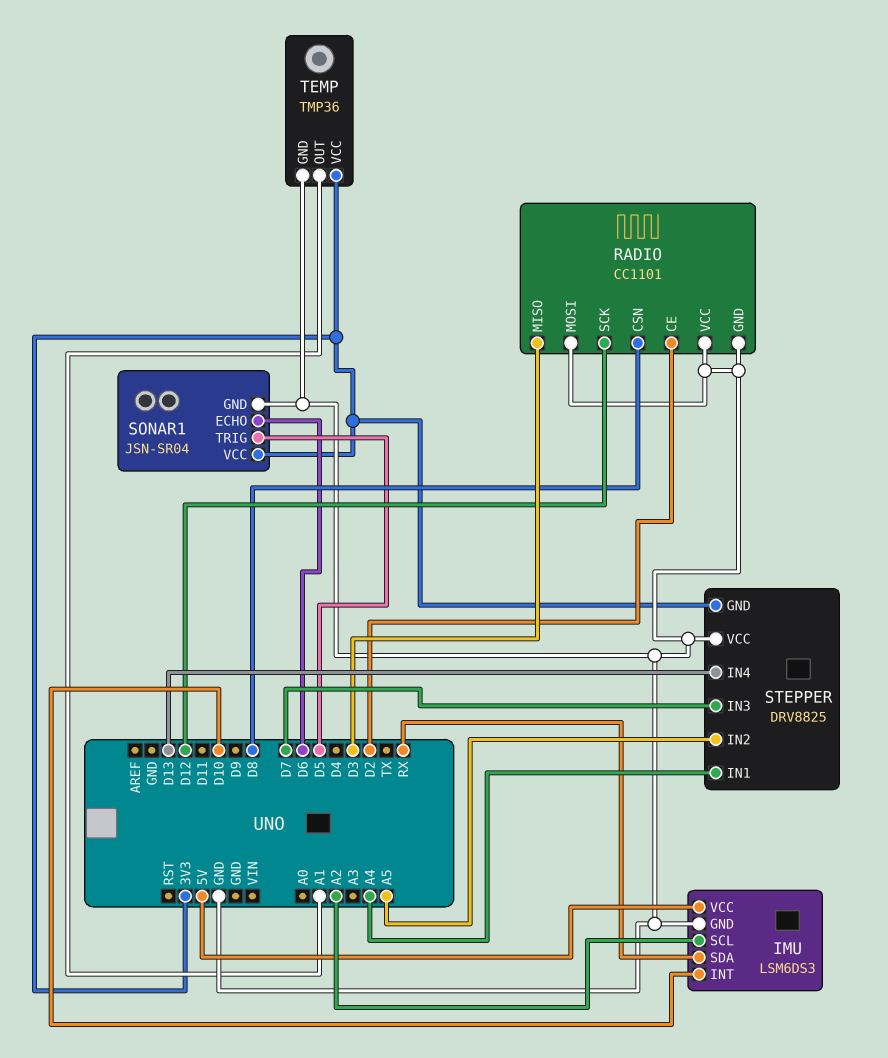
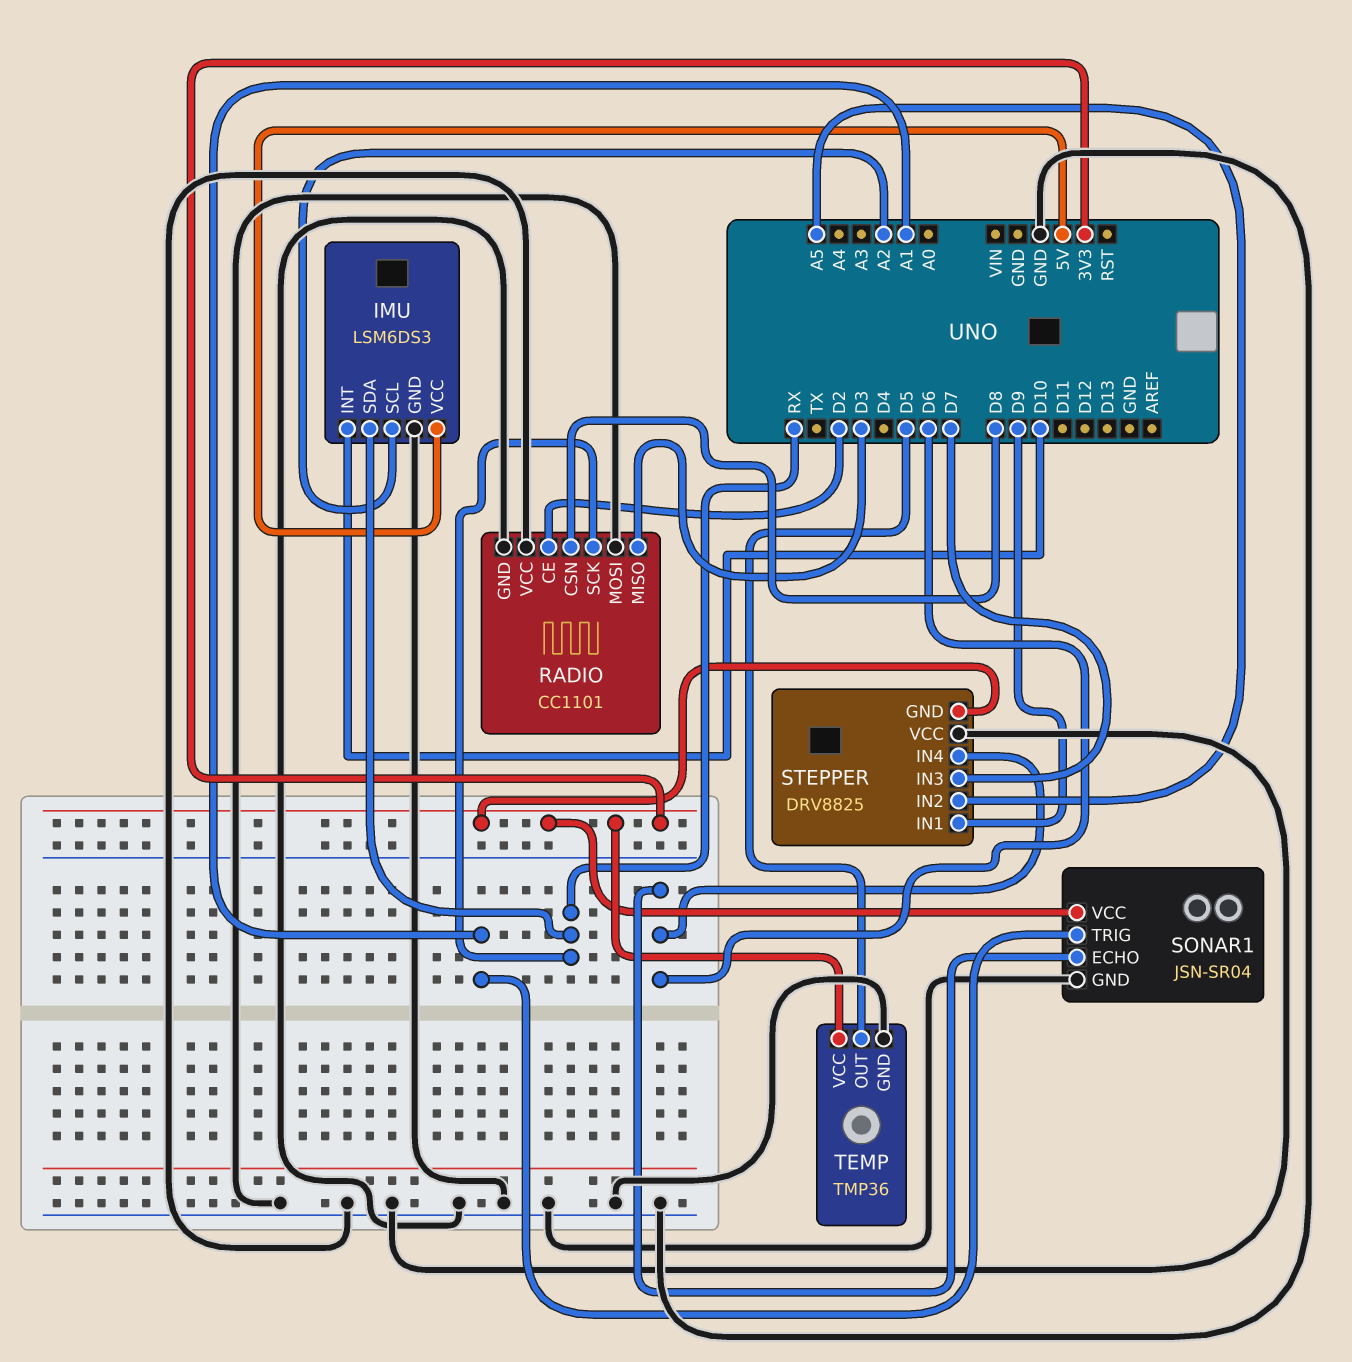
RADIO pin SCK: D12 -> RX
SONAR1 pin TRIG: D5 -> A1
STEPPER pin IN1: A4 -> D9
STEPPER pin IN4: D13 -> D6
TEMP pin OUT: A1 -> D5

